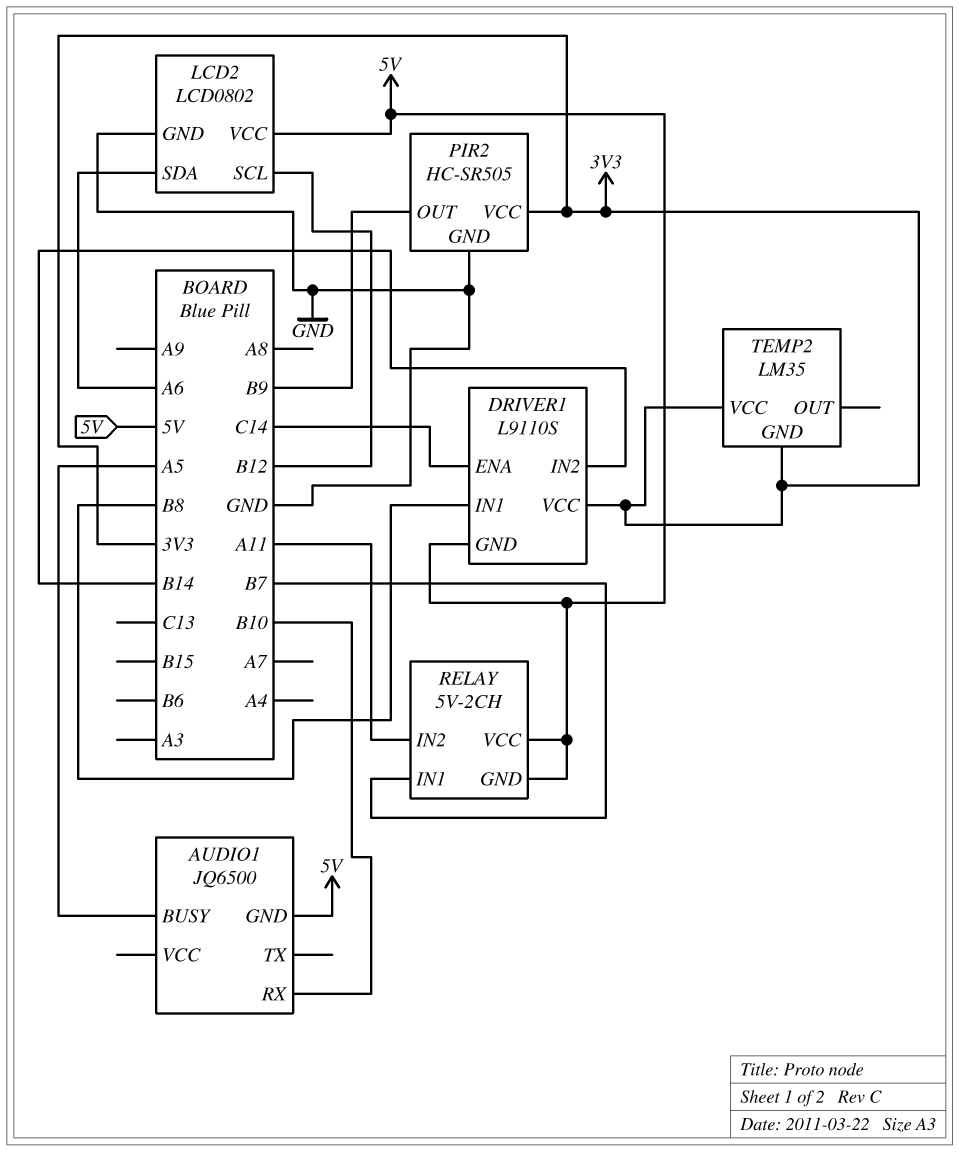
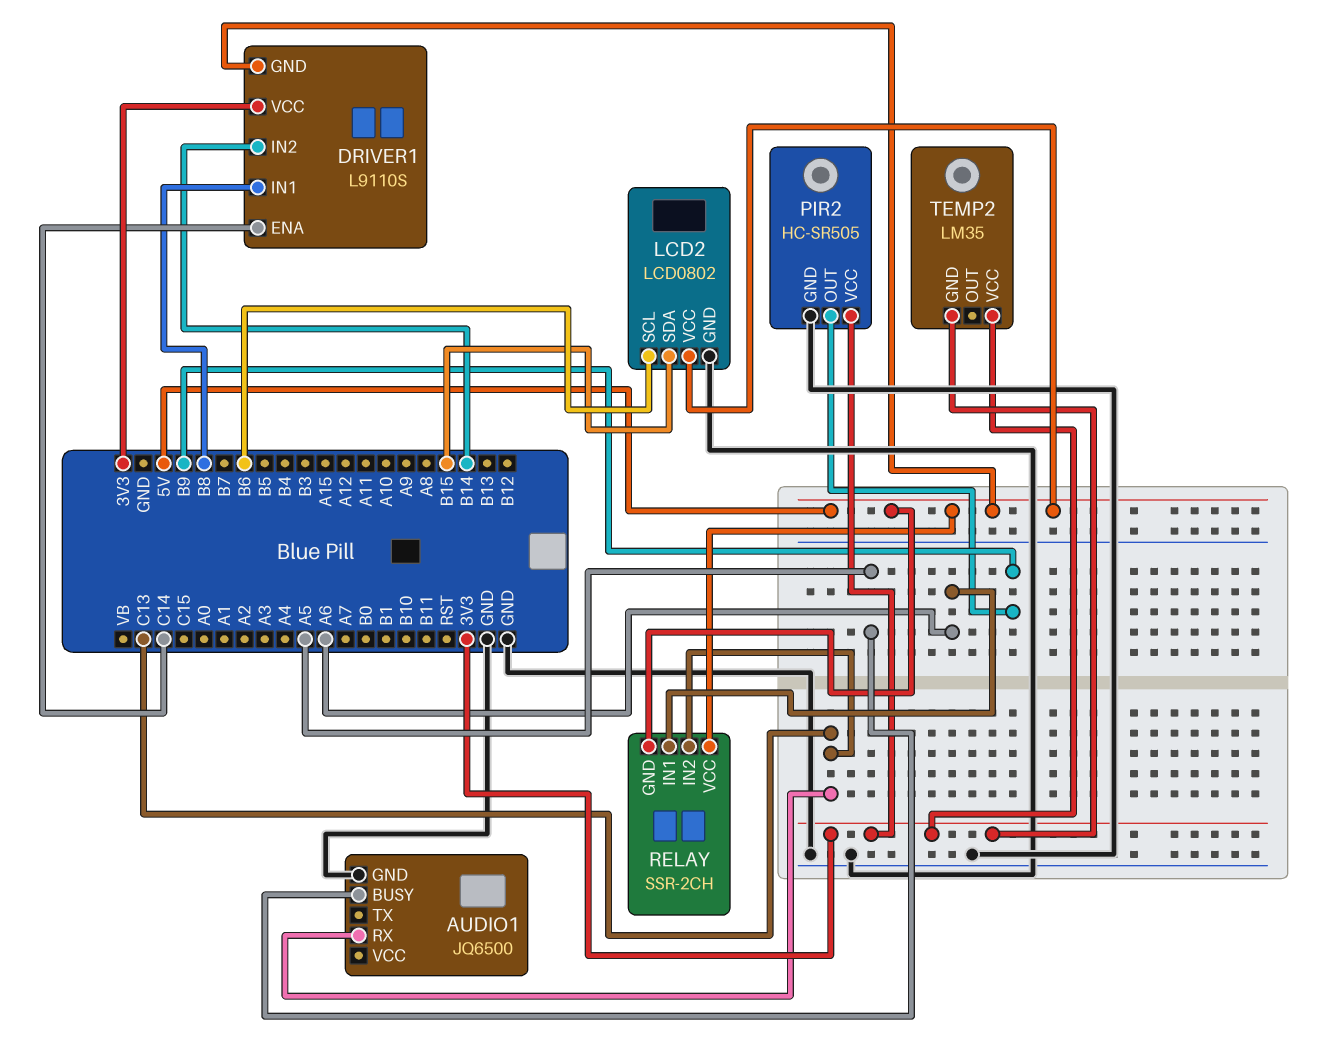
AUDIO1 pin GND: 5V -> GND
AUDIO1 pin RX: B10 -> C13
LCD2 pin SCL: B12 -> B6
LCD2 pin SDA: A6 -> B15
RELAY: 5V-2CH -> SSR-2CH
RELAY pin IN1: B7 -> A6
RELAY pin IN2: A11 -> C13

